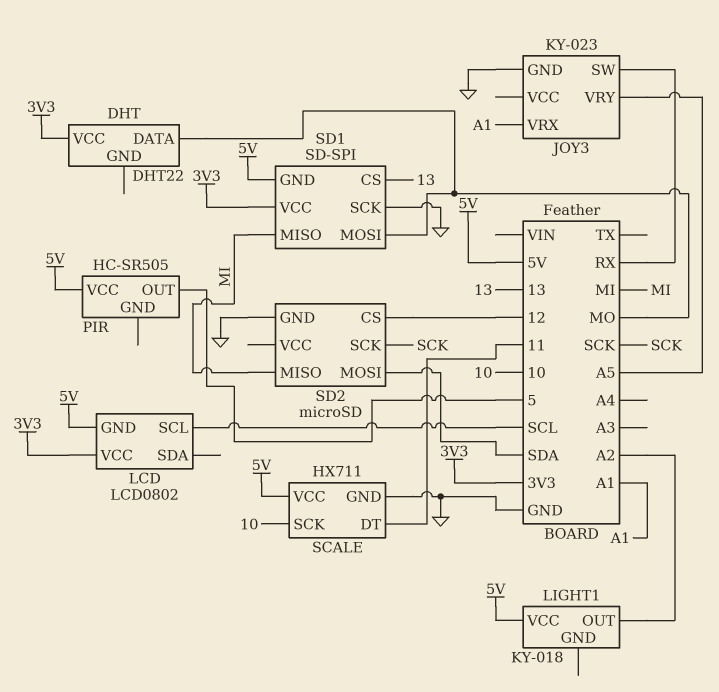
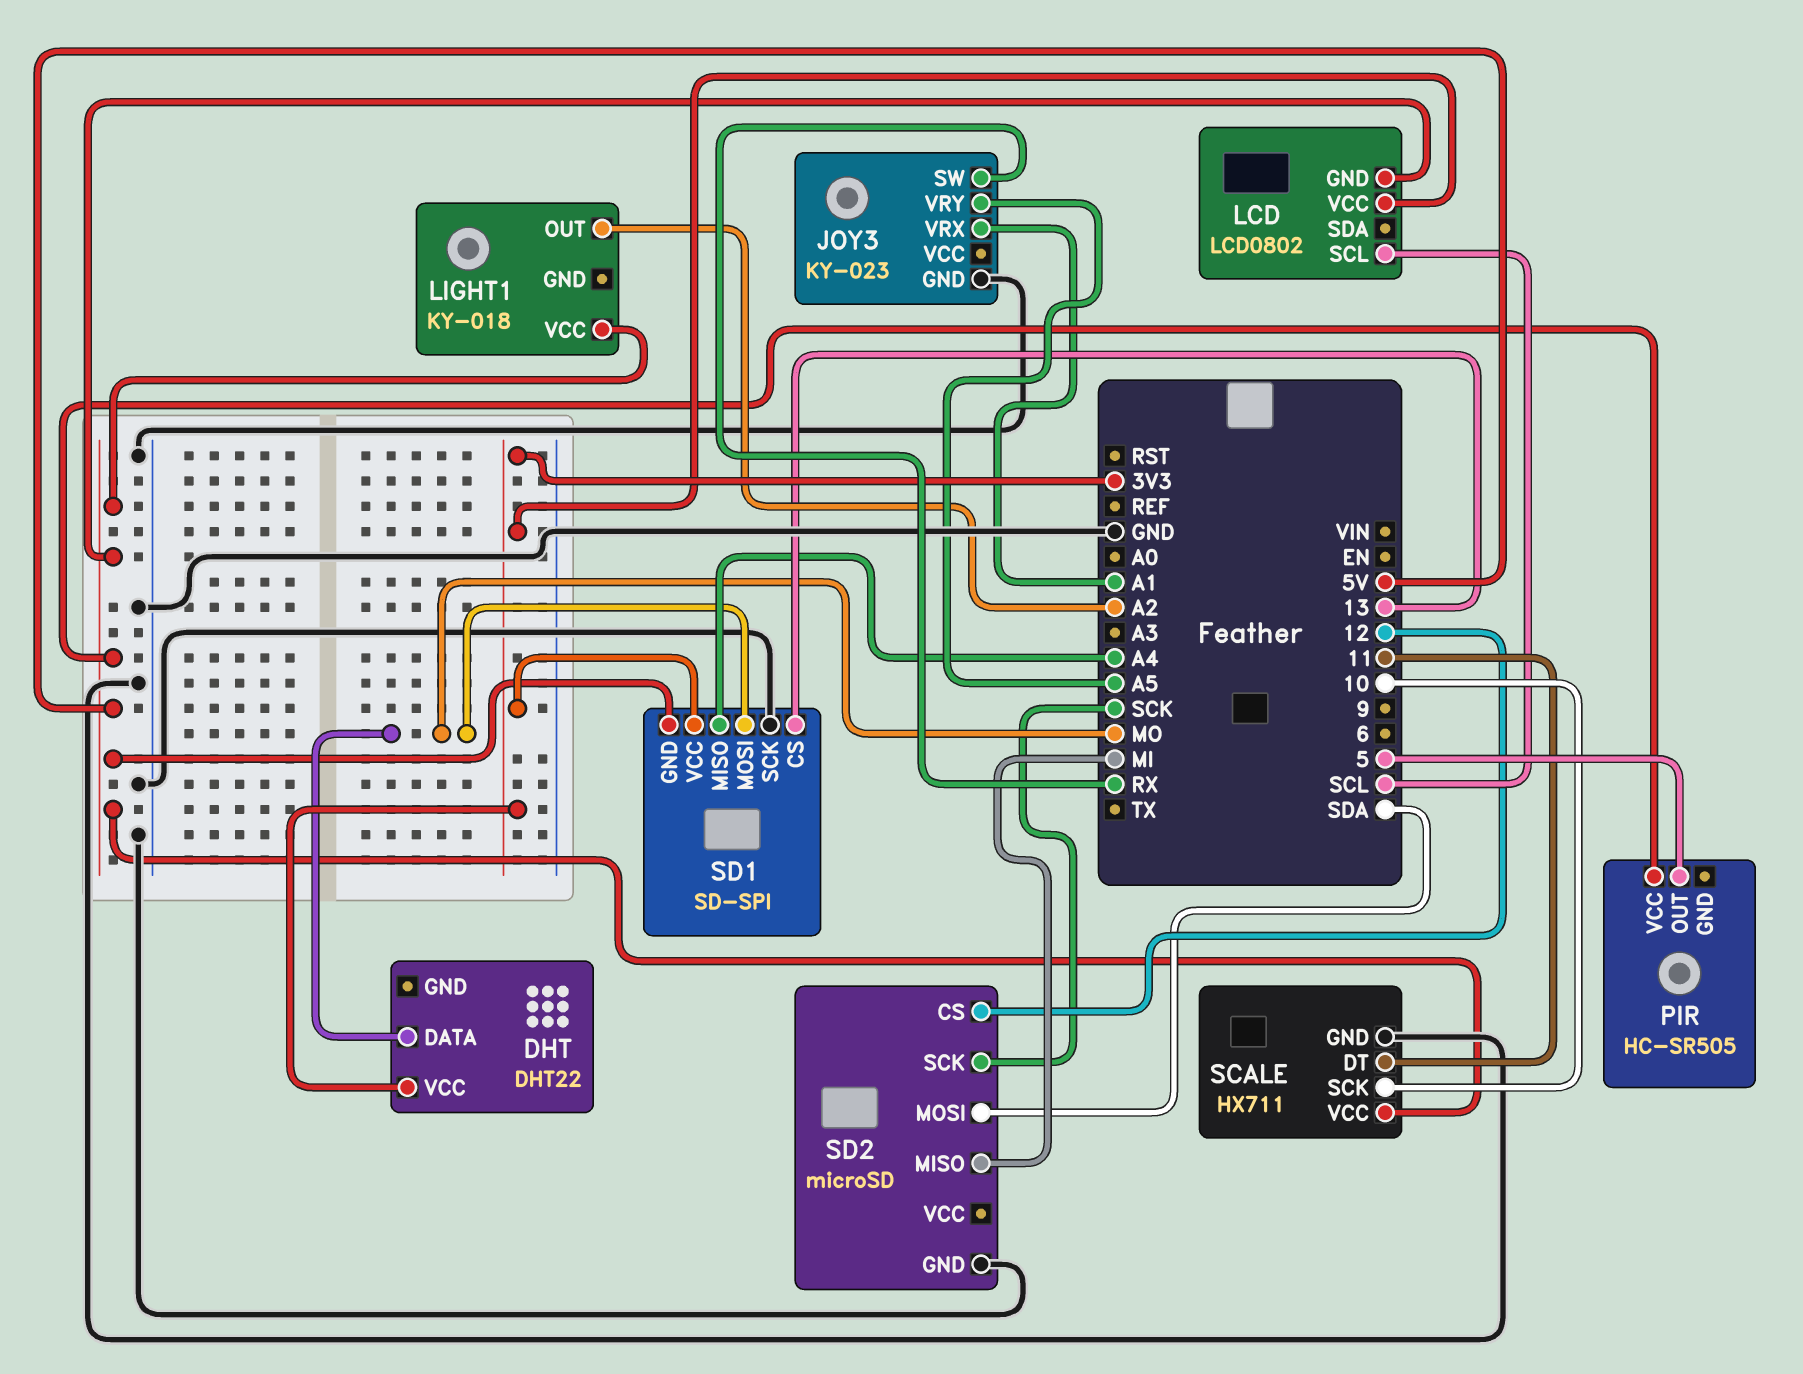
SD1 pin MISO: MI -> A4

